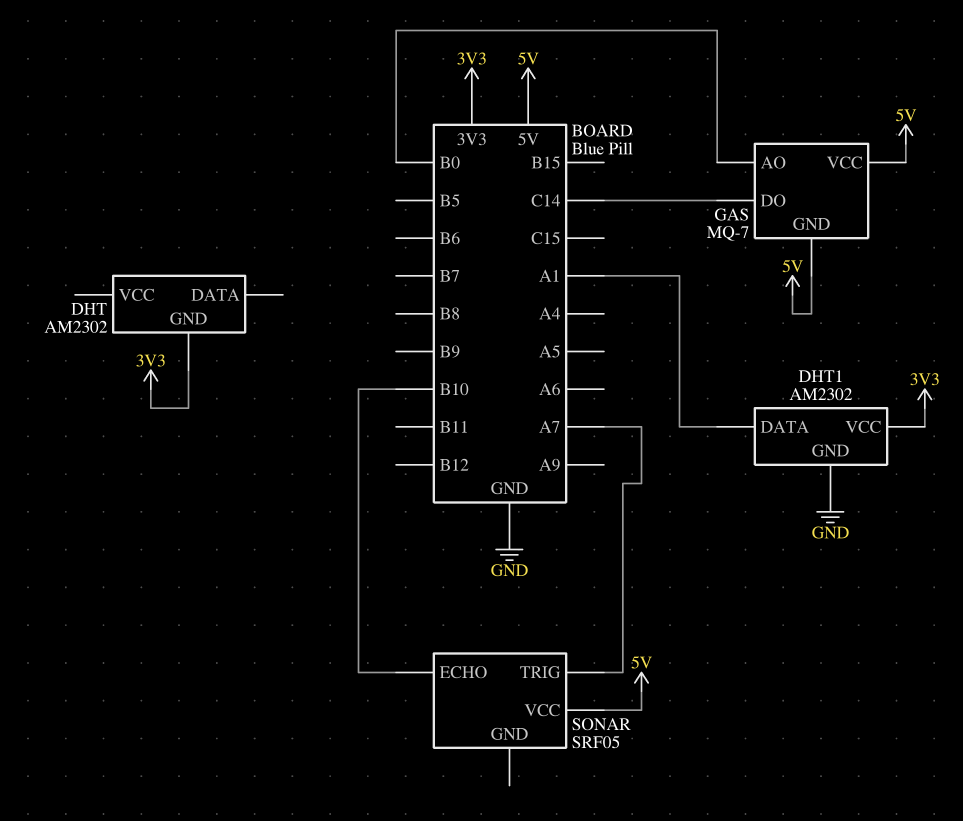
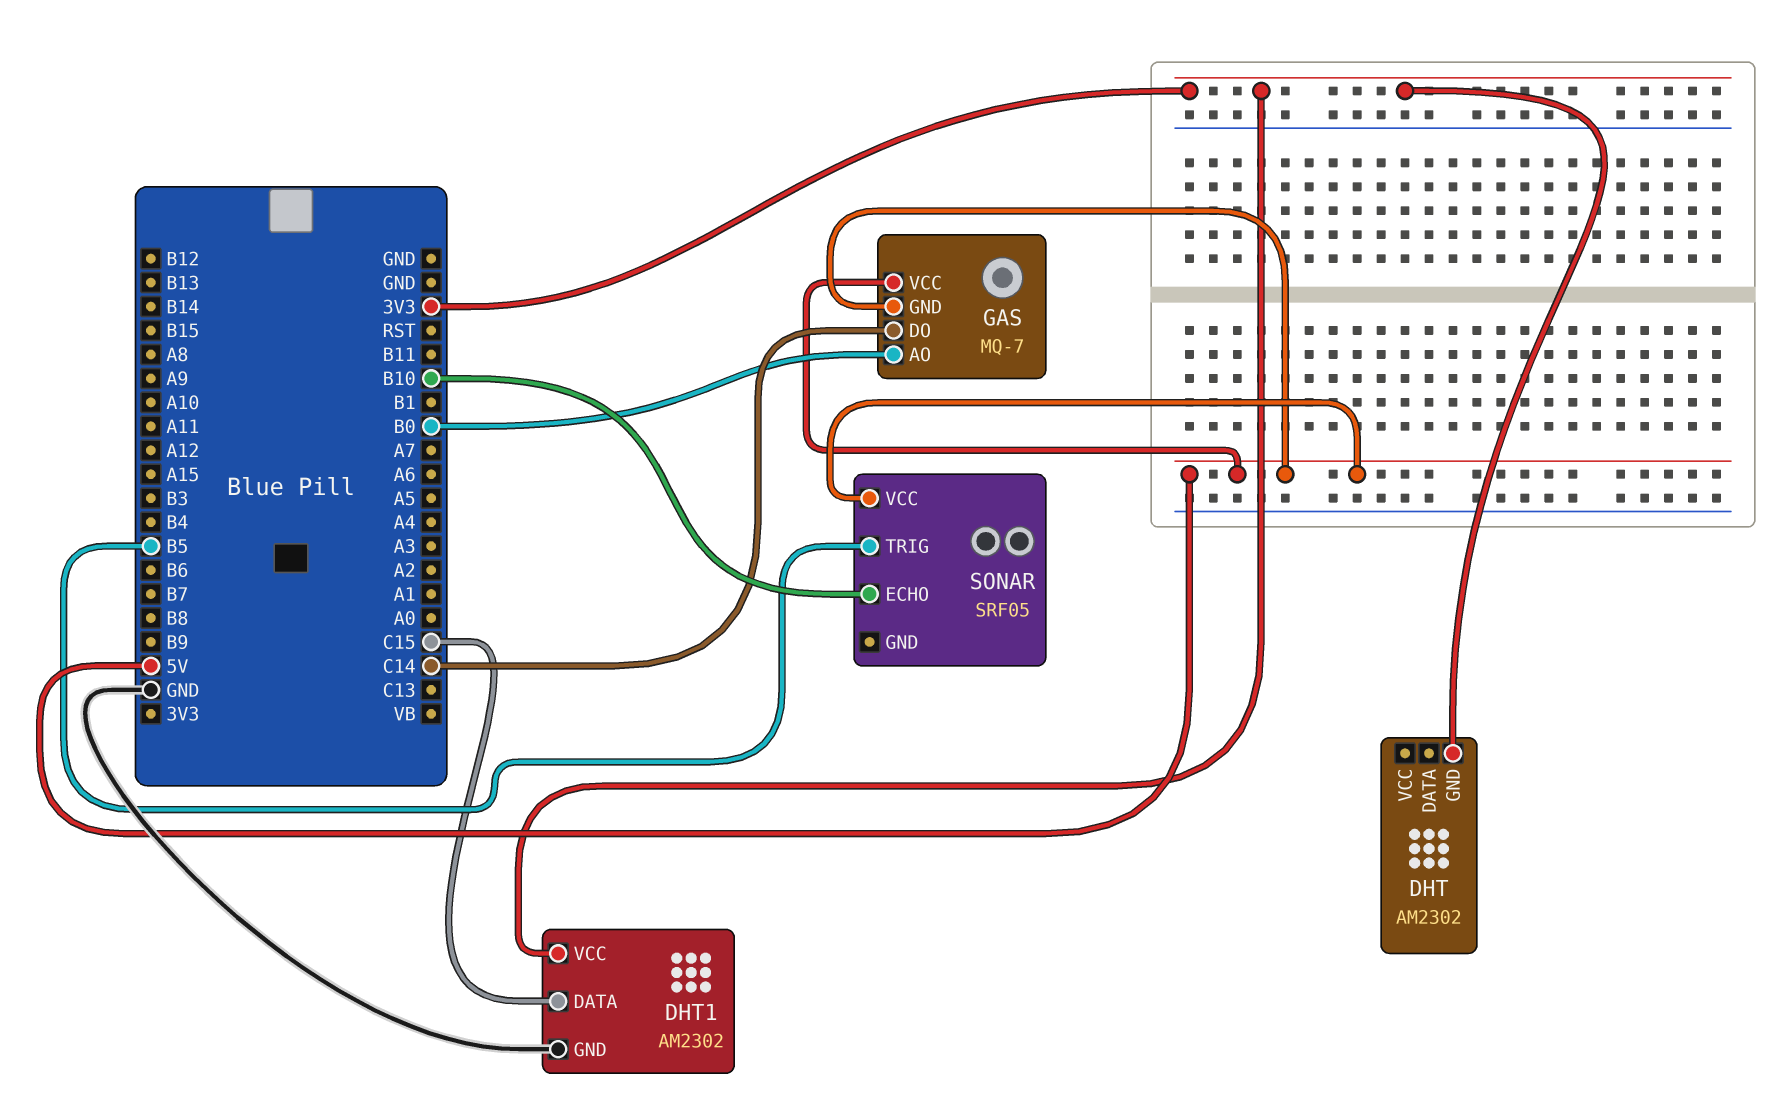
DHT1 pin DATA: A1 -> C15
SONAR pin TRIG: A7 -> B5

